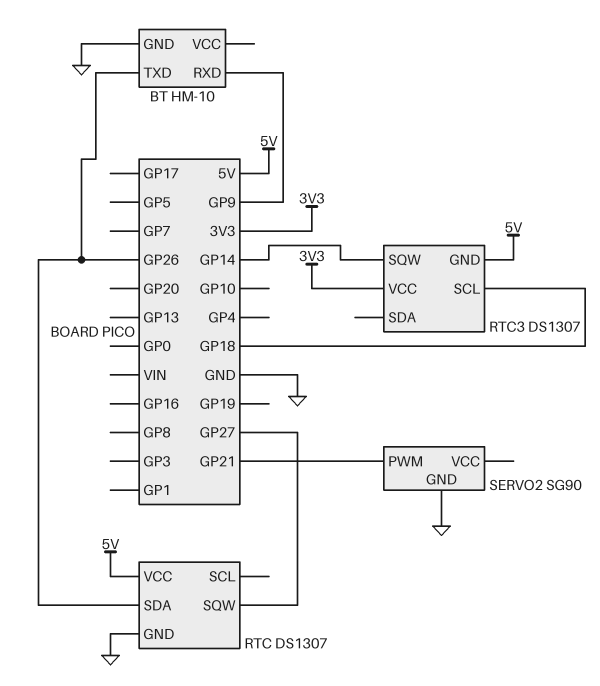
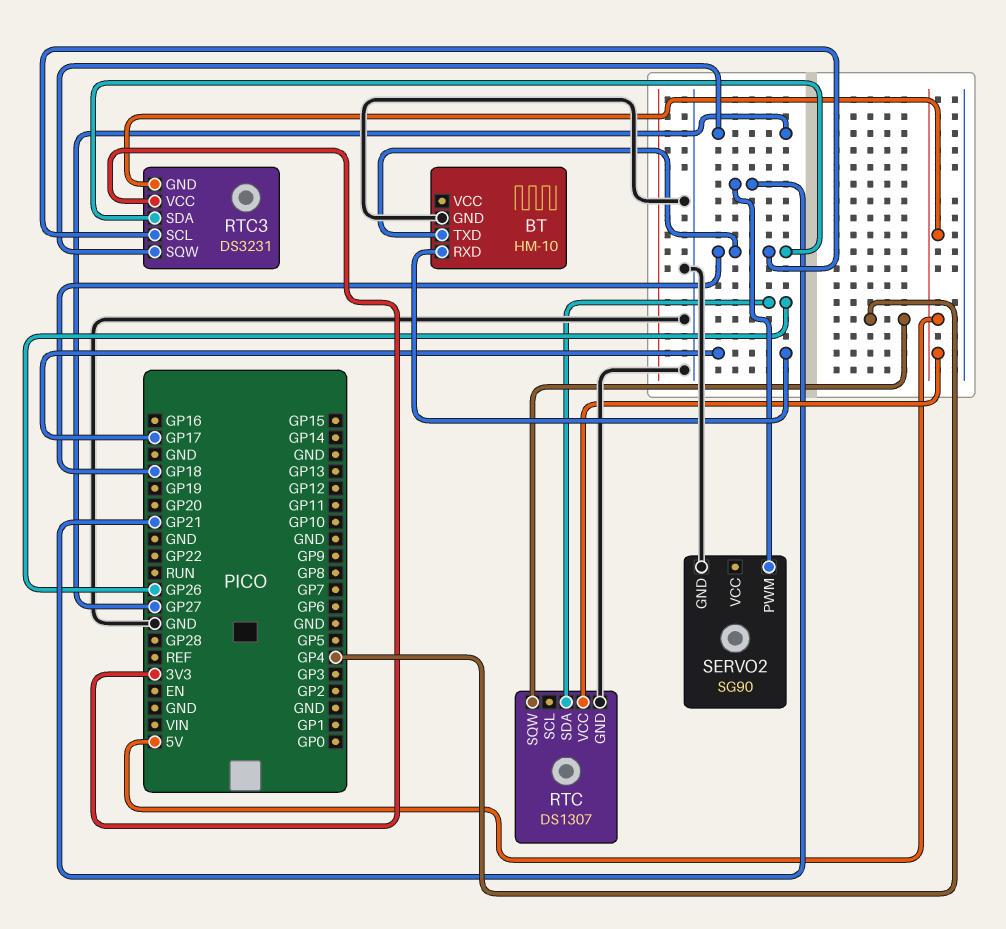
BT pin RXD: GP9 -> GP17
BT pin TXD: GP26 -> GP18
RTC pin SQW: GP27 -> GP4
RTC3: DS1307 -> DS3231
RTC3 pin SDA: none -> GP18
RTC3 pin SQW: GP14 -> GP27

